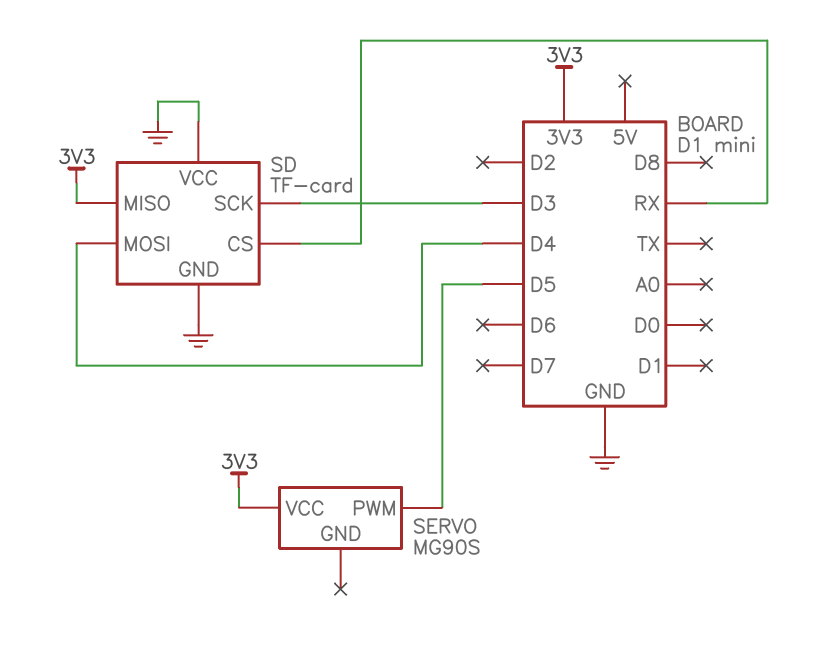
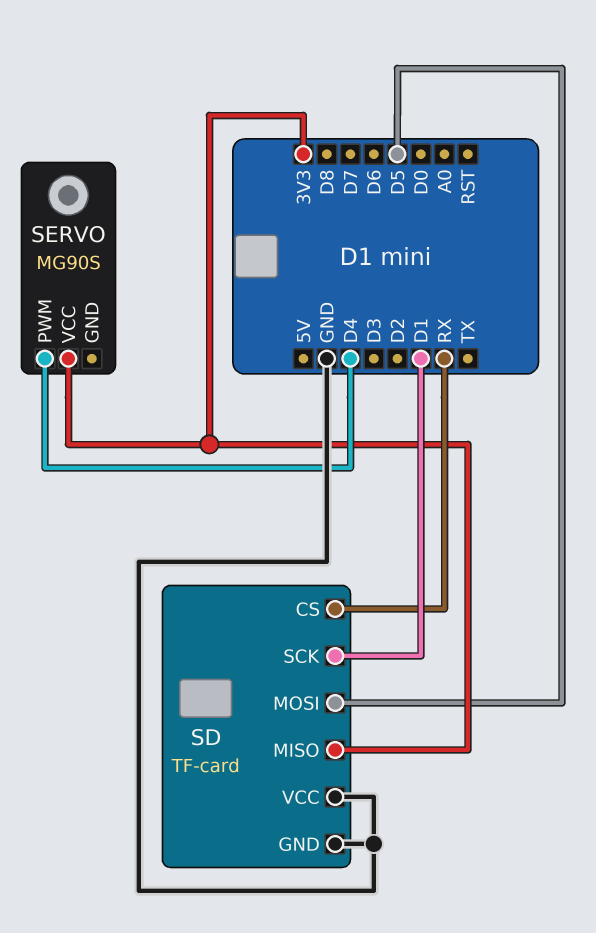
SD pin MOSI: D4 -> D5
SD pin SCK: D3 -> D1
SERVO pin PWM: D5 -> D4

